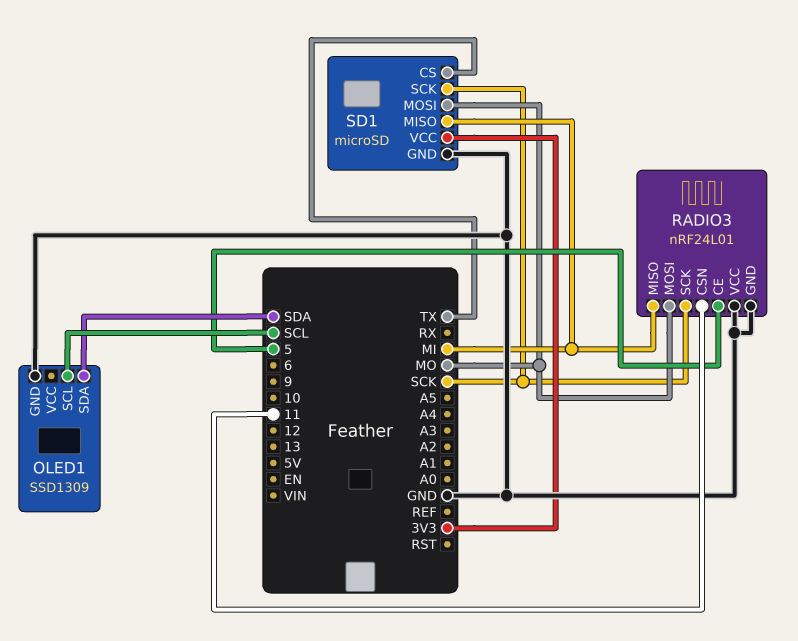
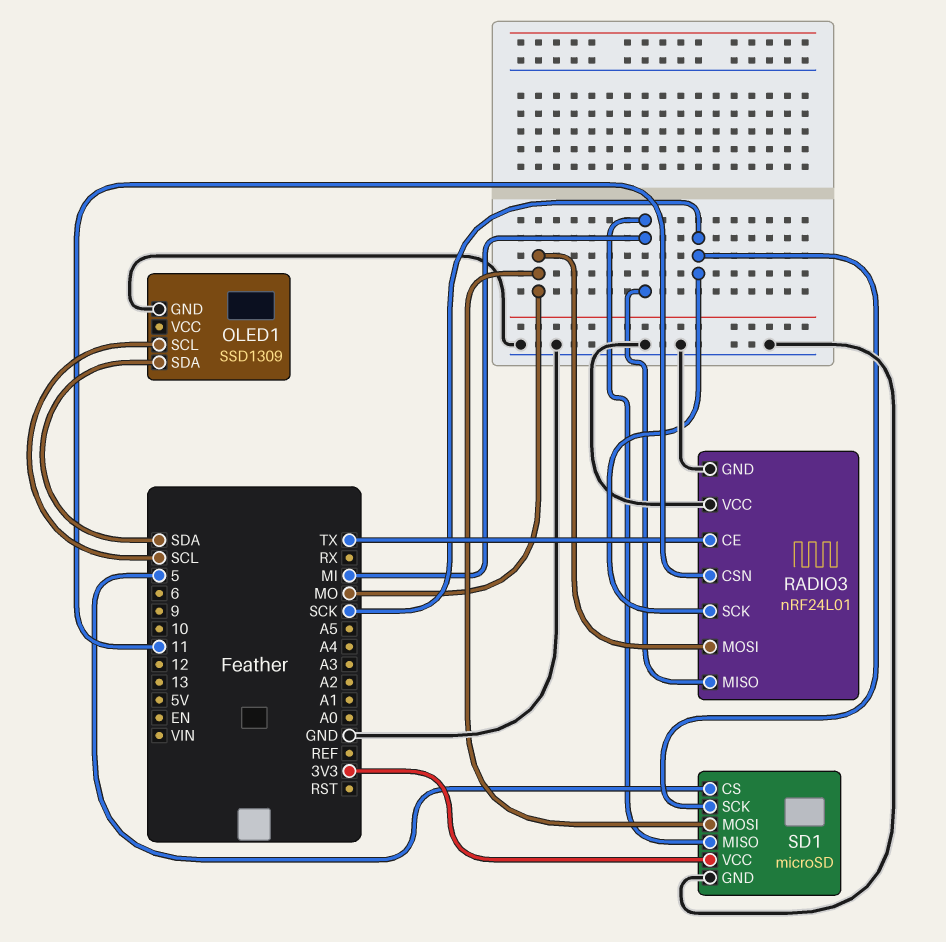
RADIO3 pin CE: 5 -> TX
SD1 pin CS: TX -> 5

